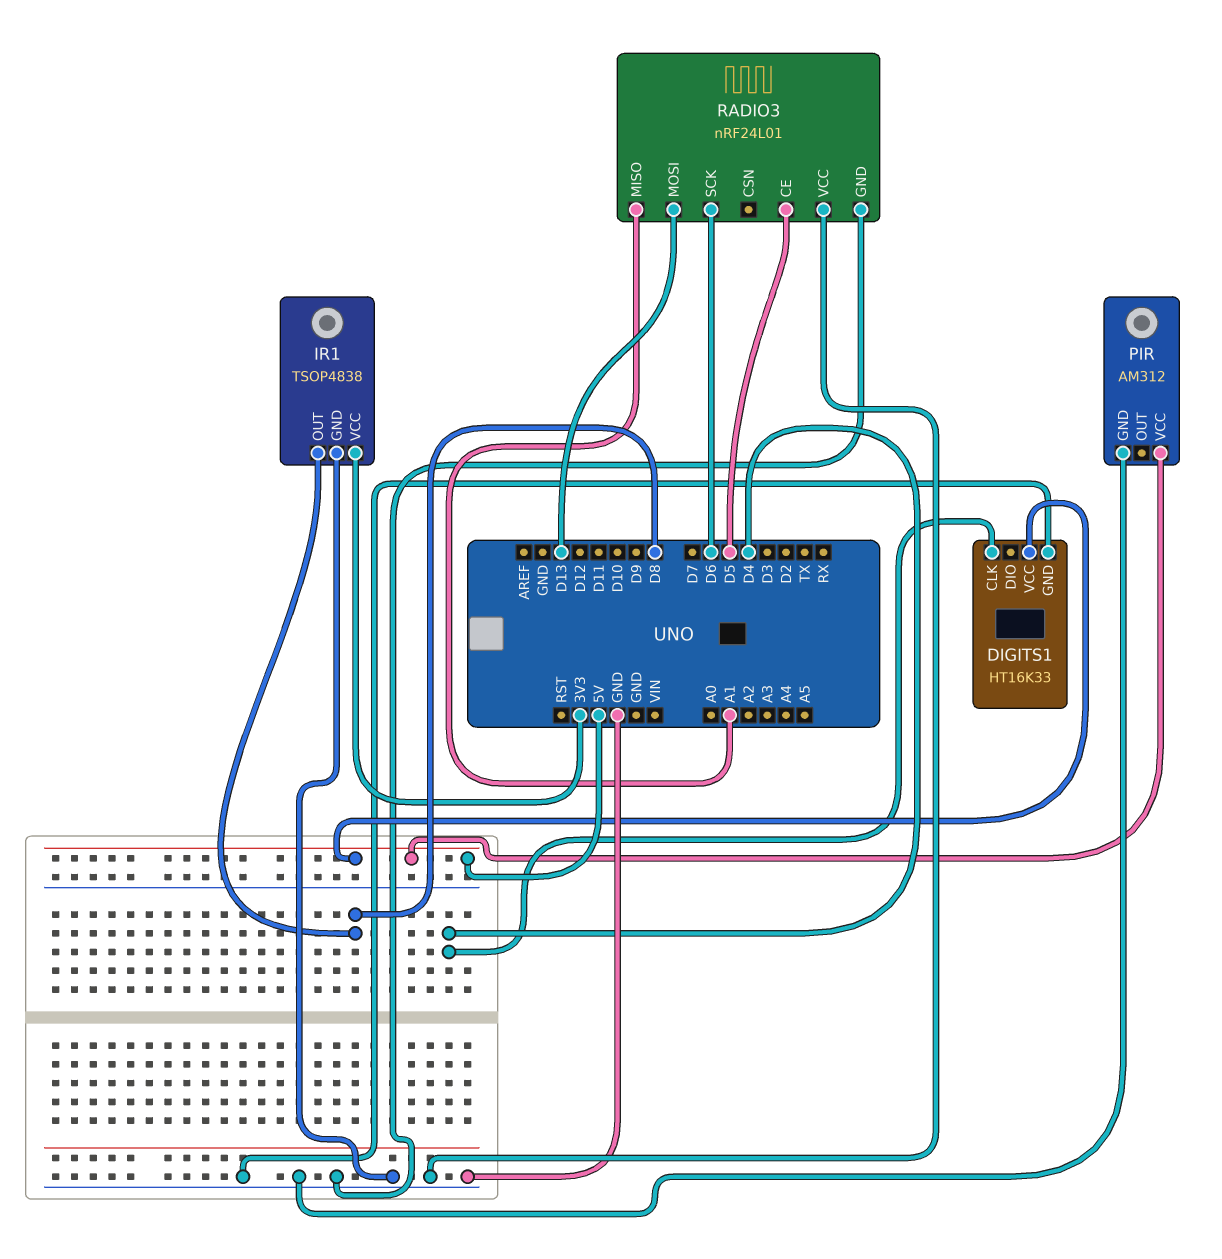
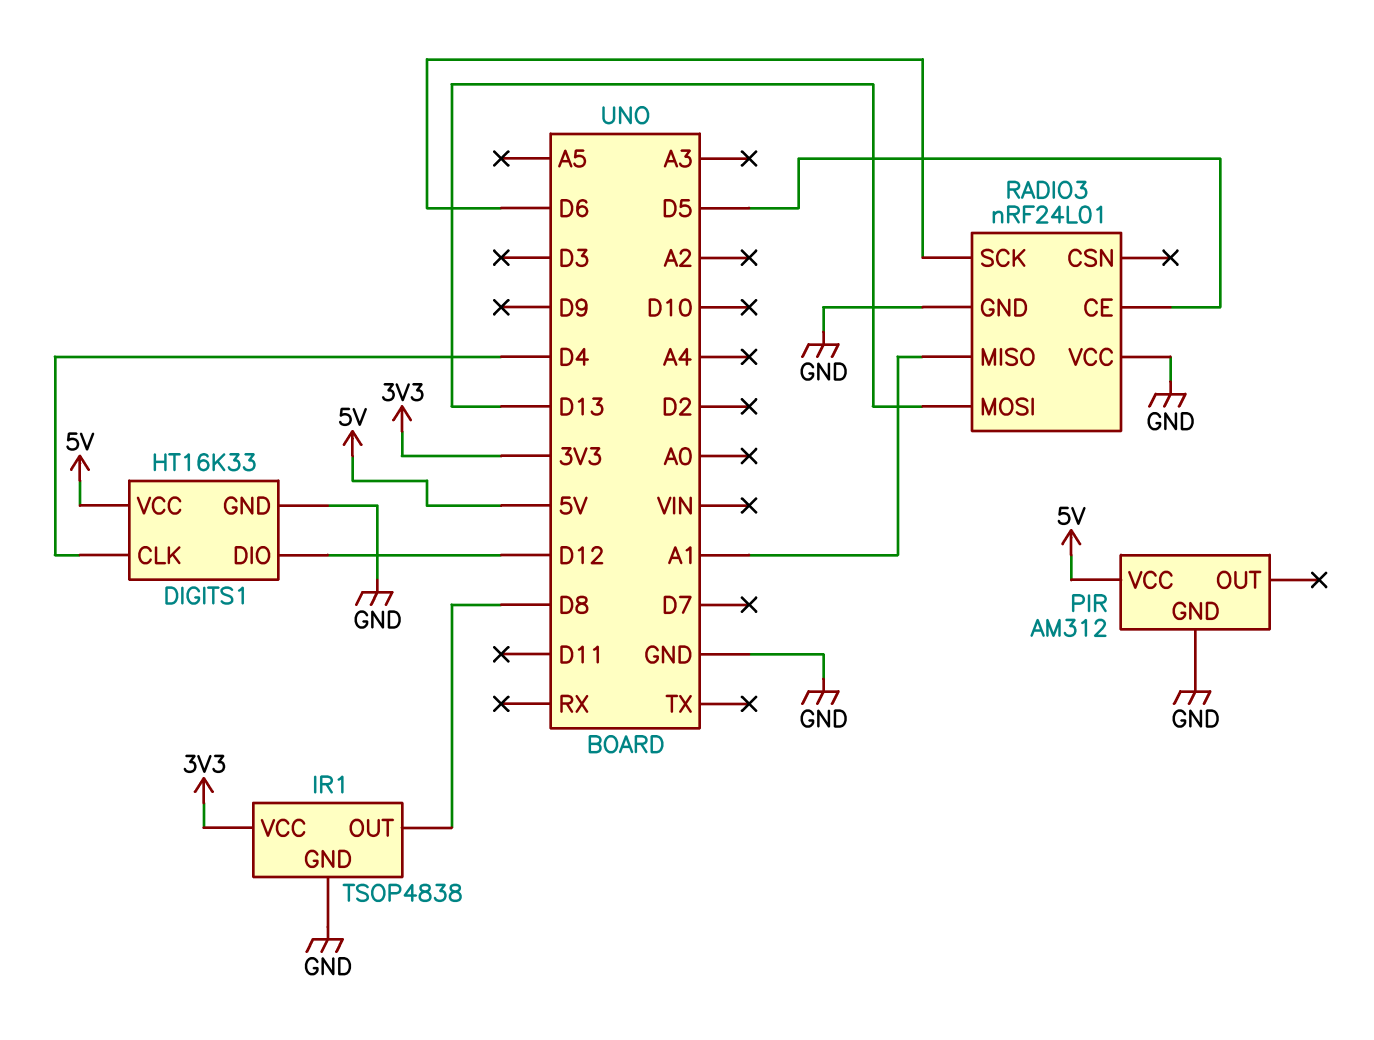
DIGITS1 pin DIO: none -> D12

